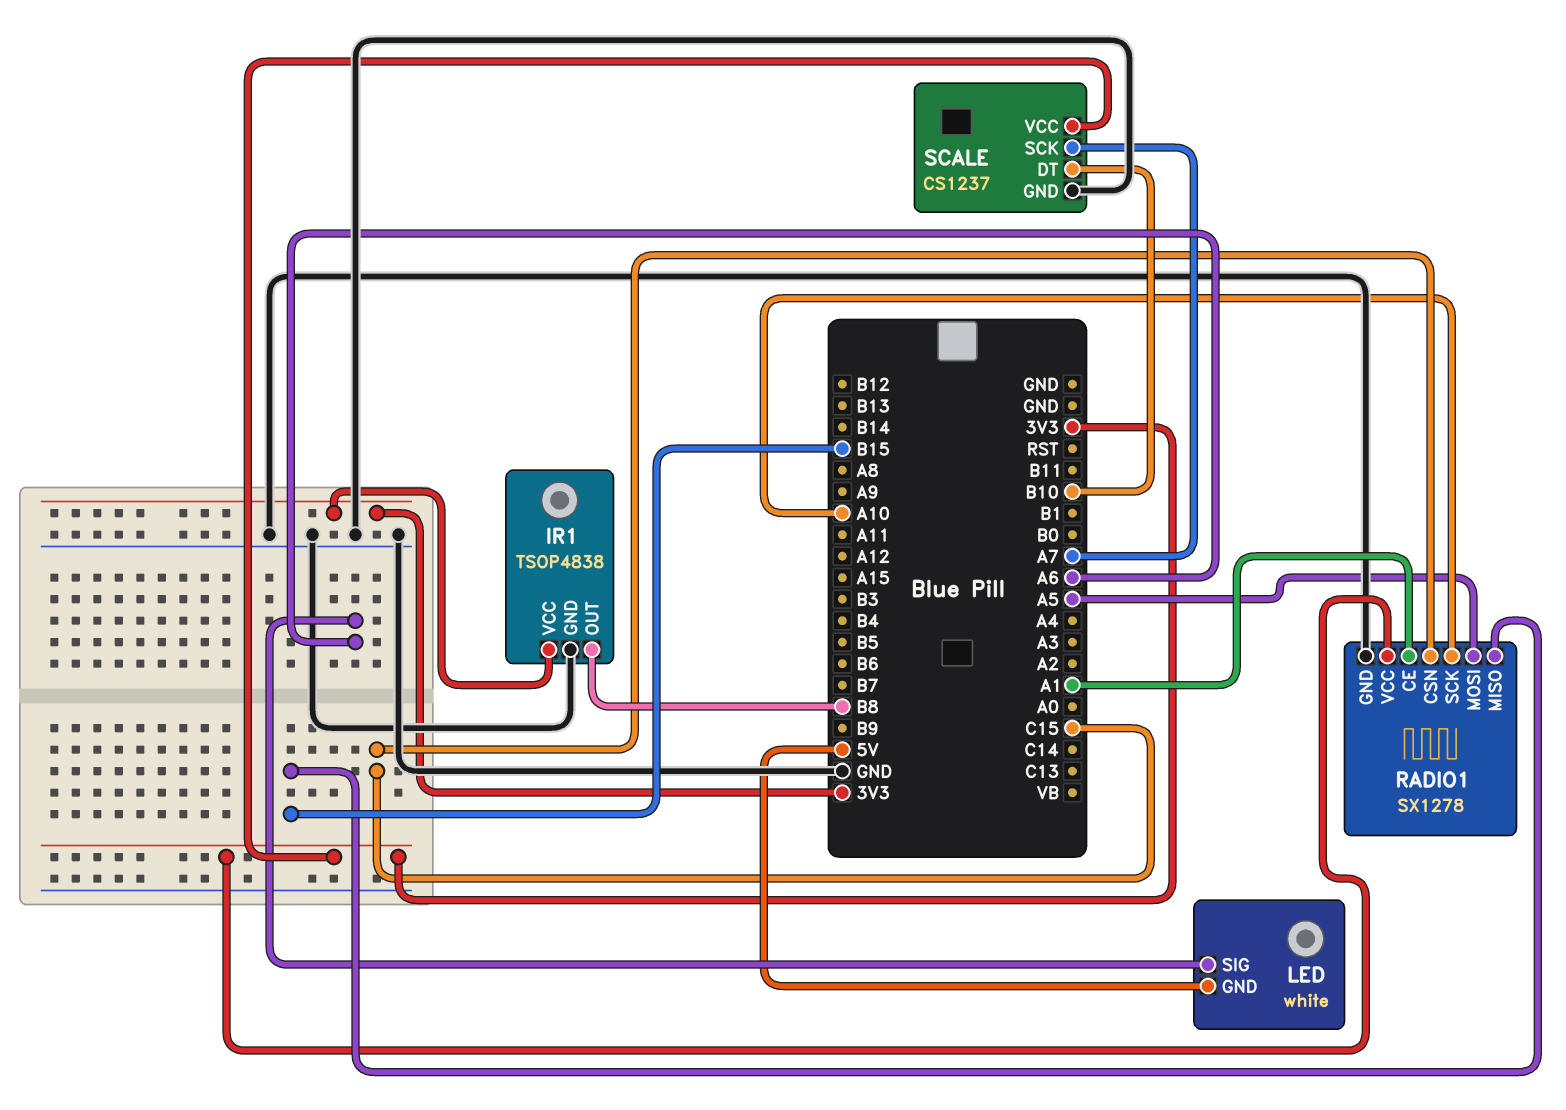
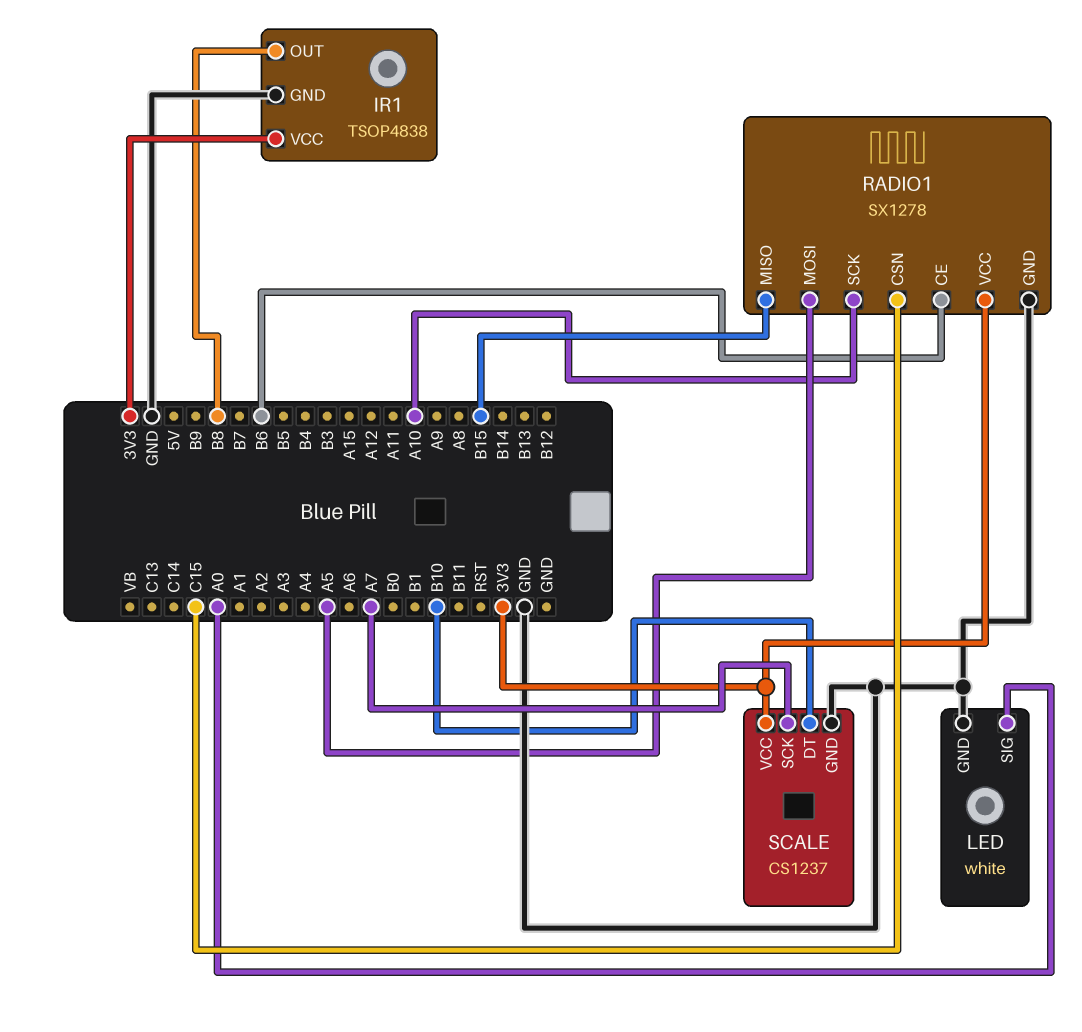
LED pin GND: 5V -> GND
LED pin SIG: A6 -> A0
RADIO1 pin CE: A1 -> B6

